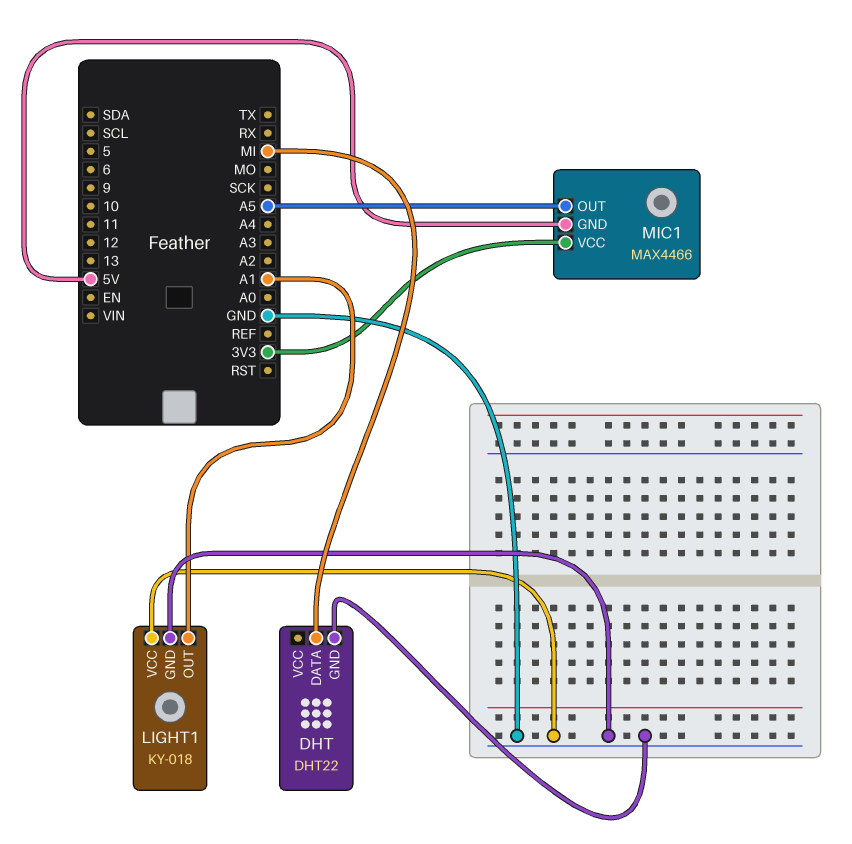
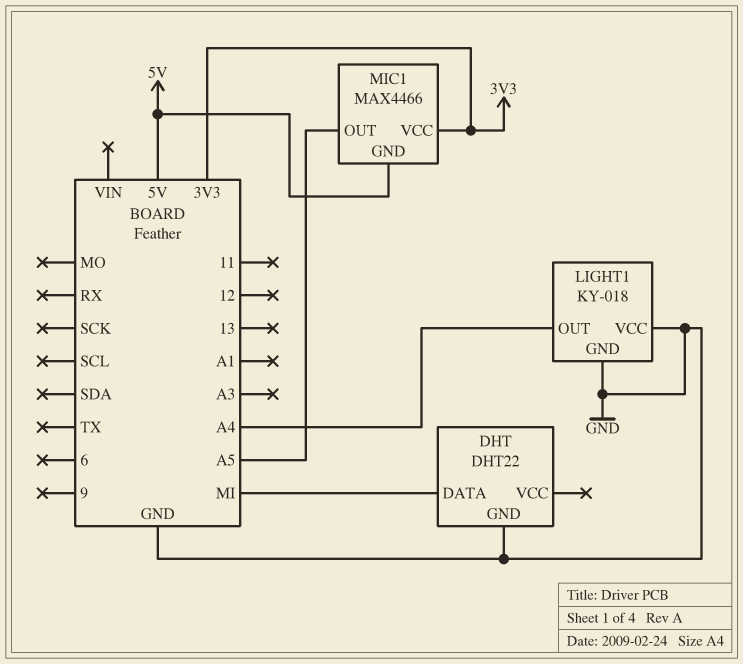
LIGHT1 pin OUT: A1 -> A4

